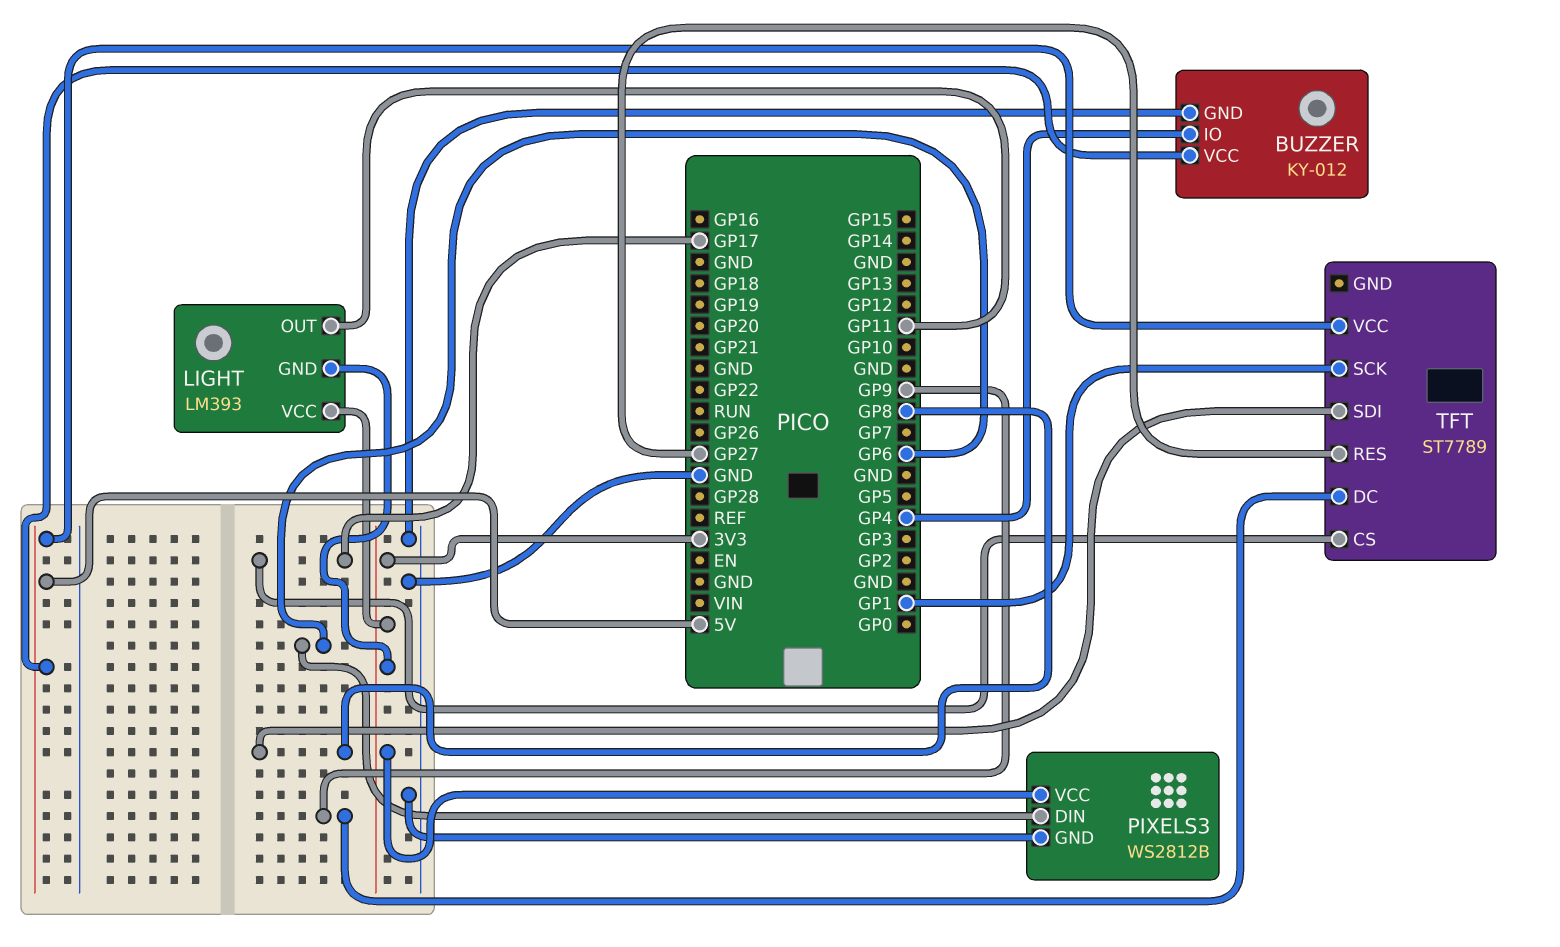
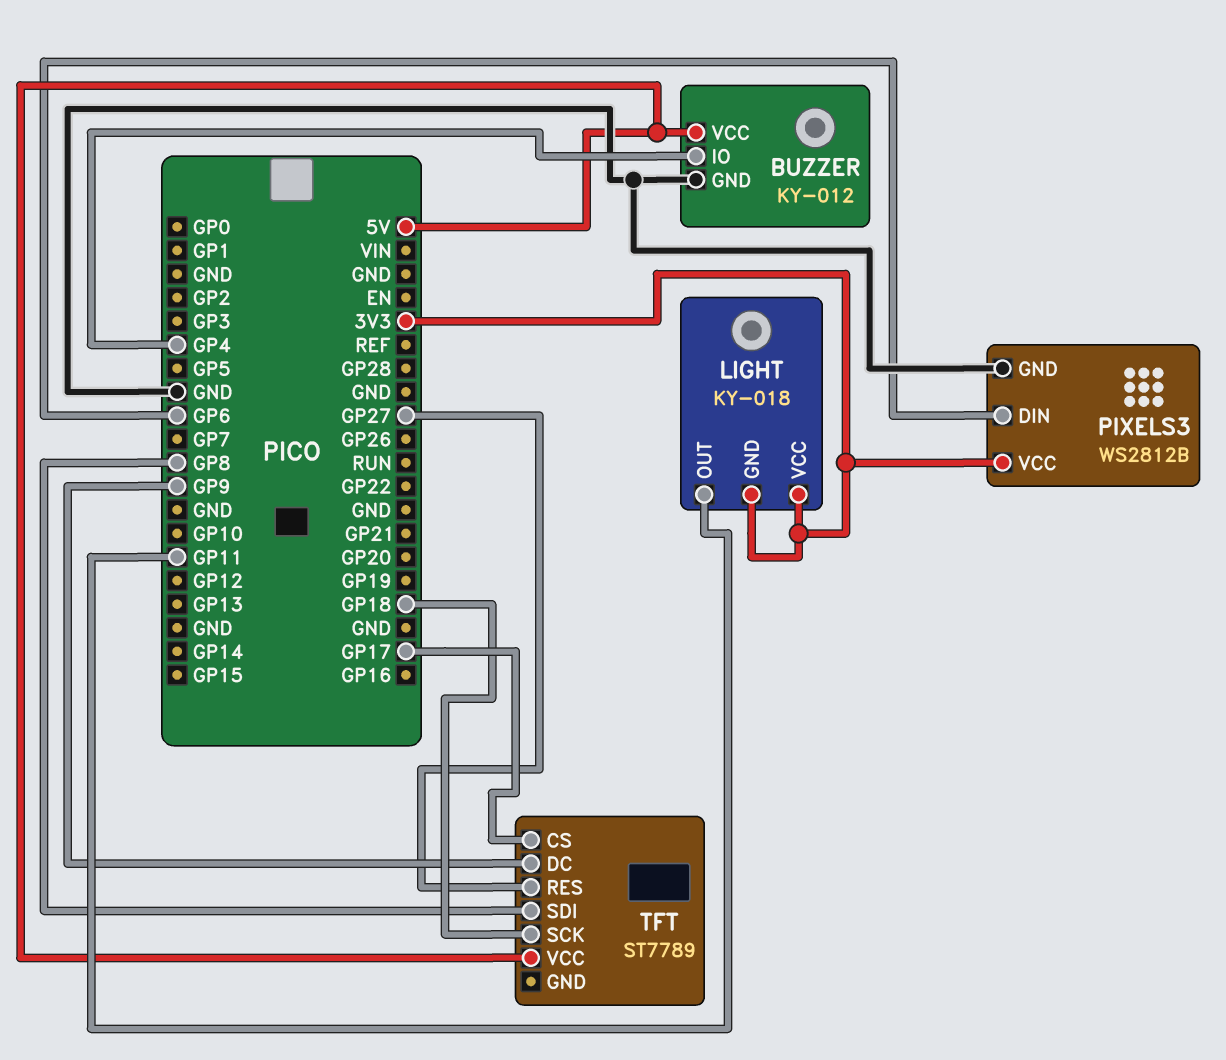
LIGHT: LM393 -> KY-018
TFT pin SCK: GP1 -> GP18

